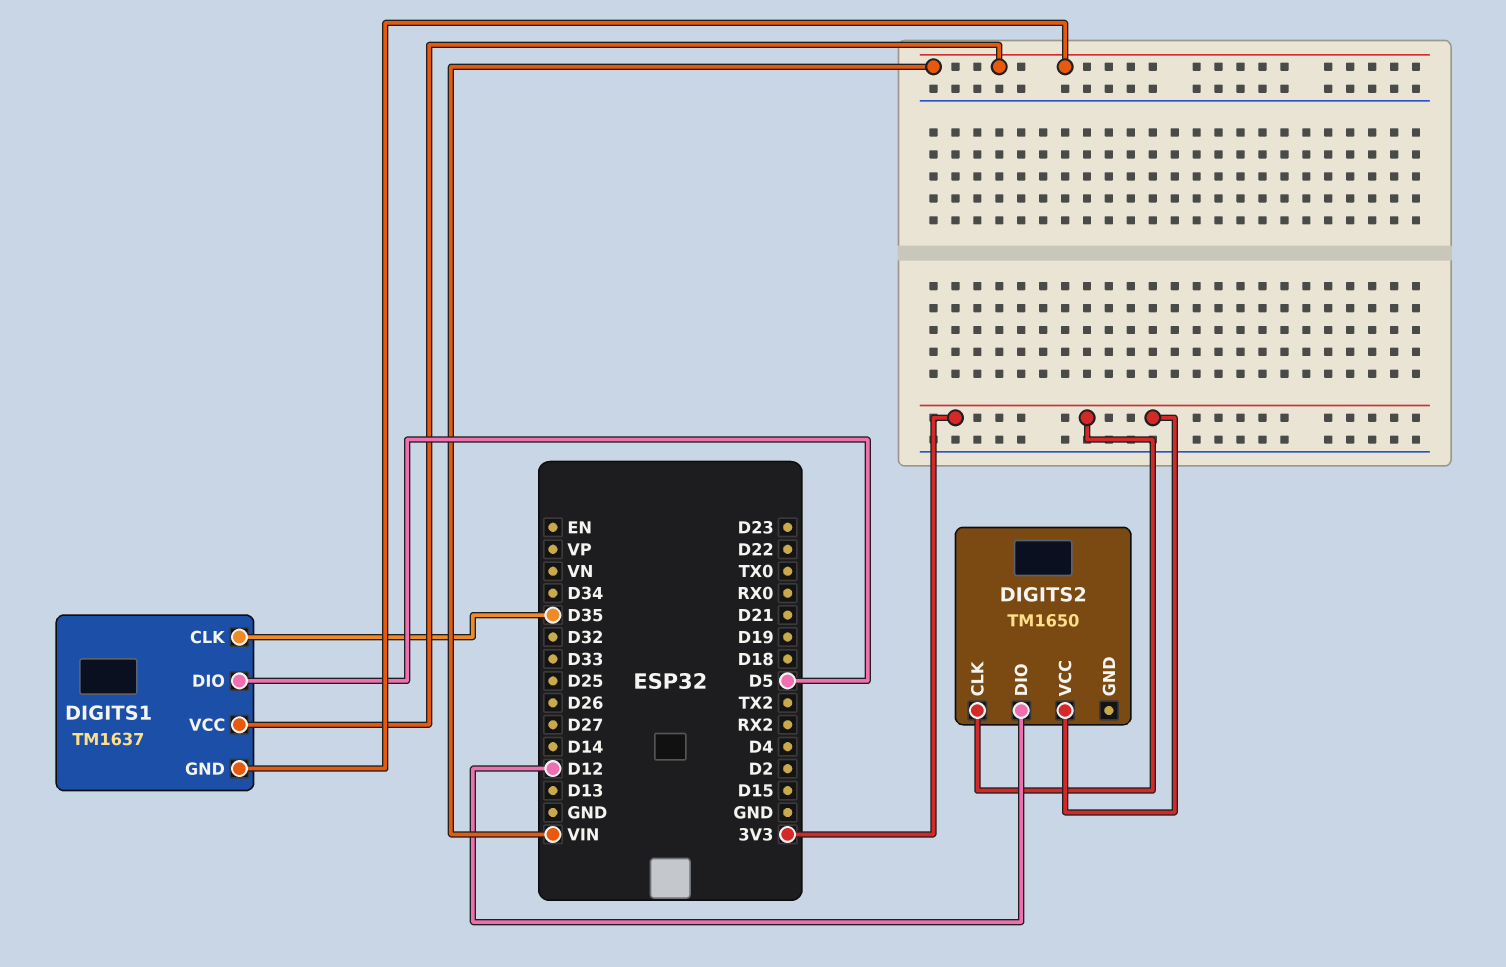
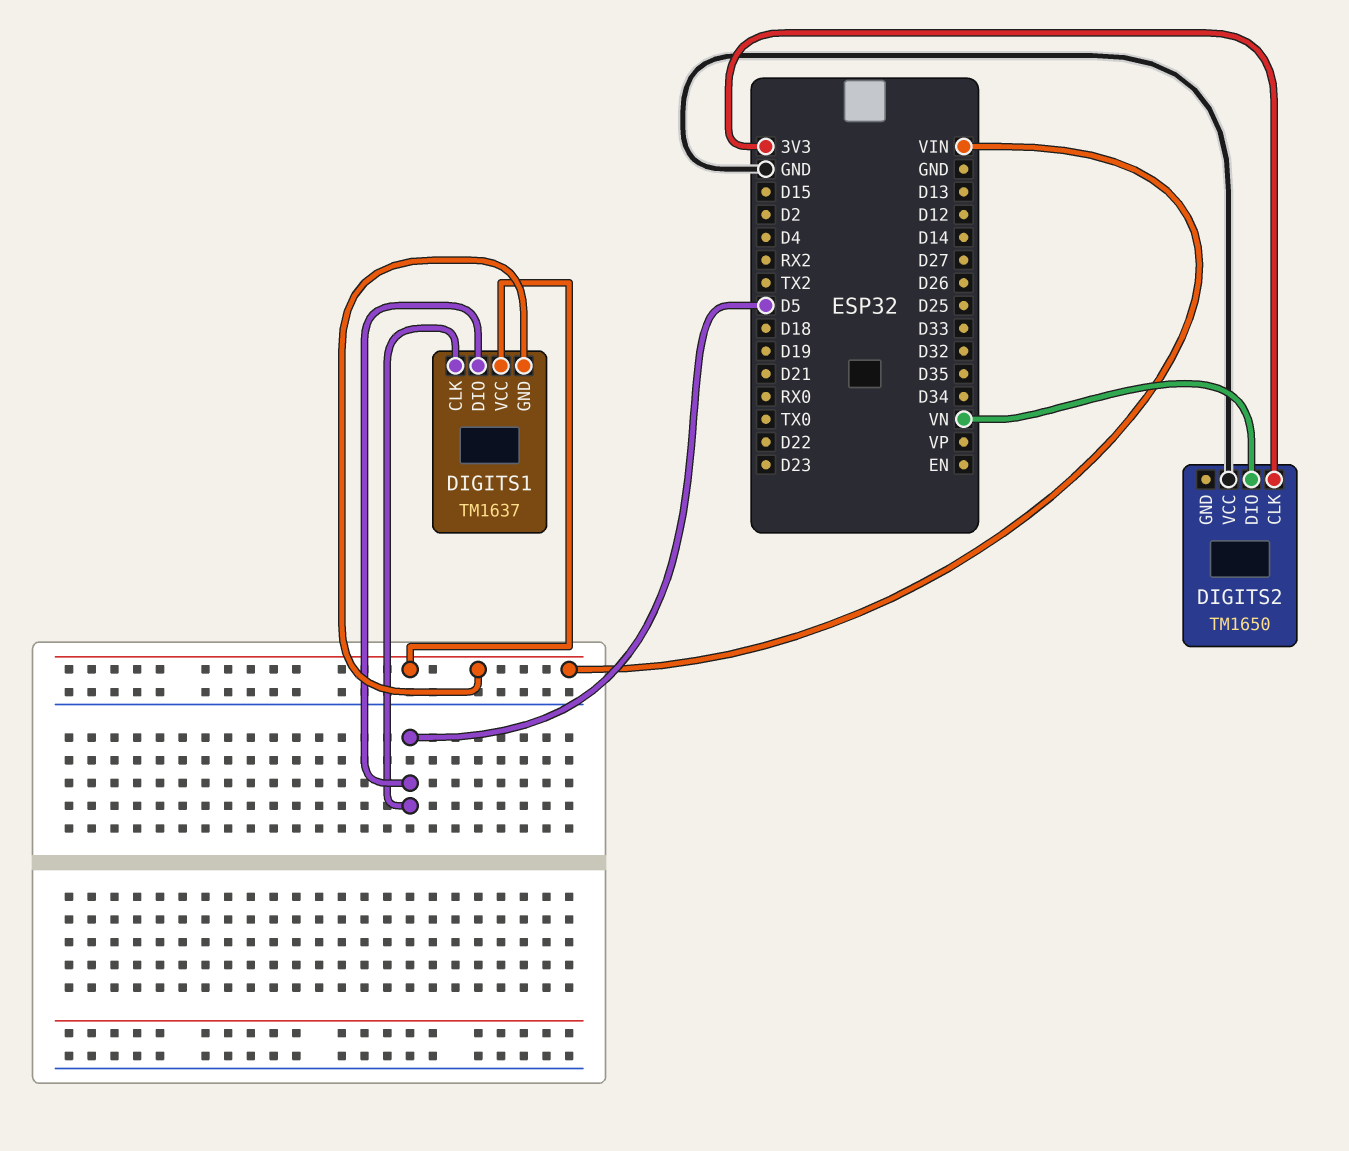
DIGITS1 pin CLK: D35 -> D5
DIGITS2 pin DIO: D12 -> VN
DIGITS2 pin VCC: 3V3 -> GND

